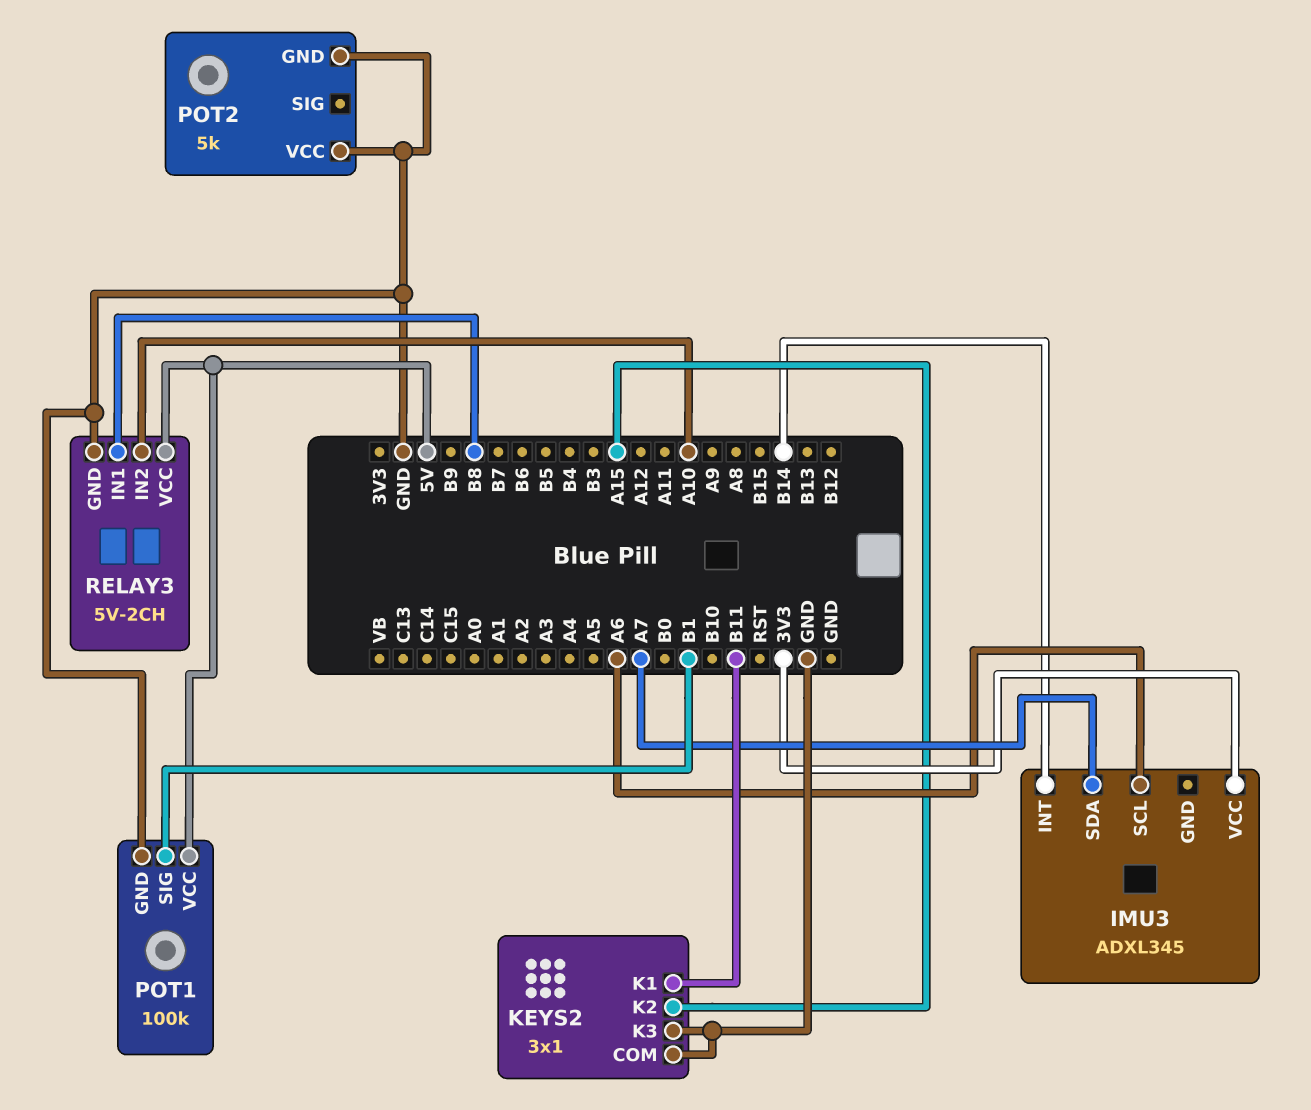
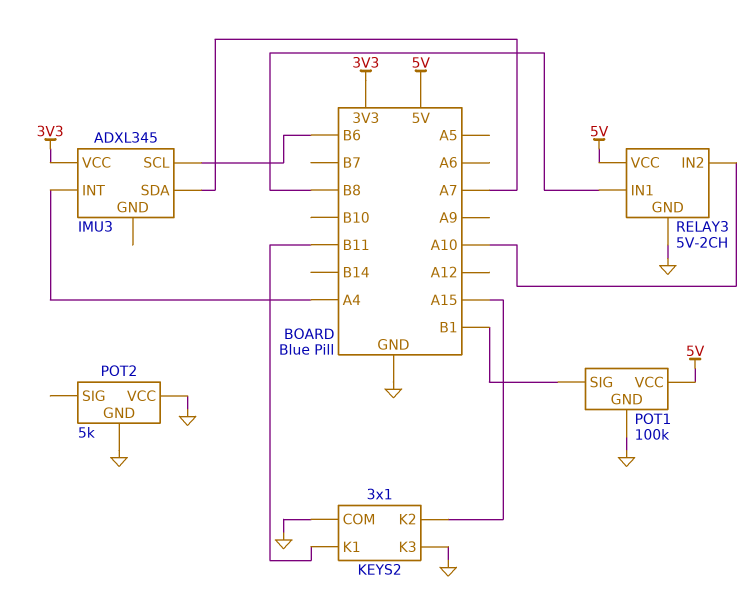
IMU3 pin INT: B14 -> A4
IMU3 pin SCL: A6 -> B6

